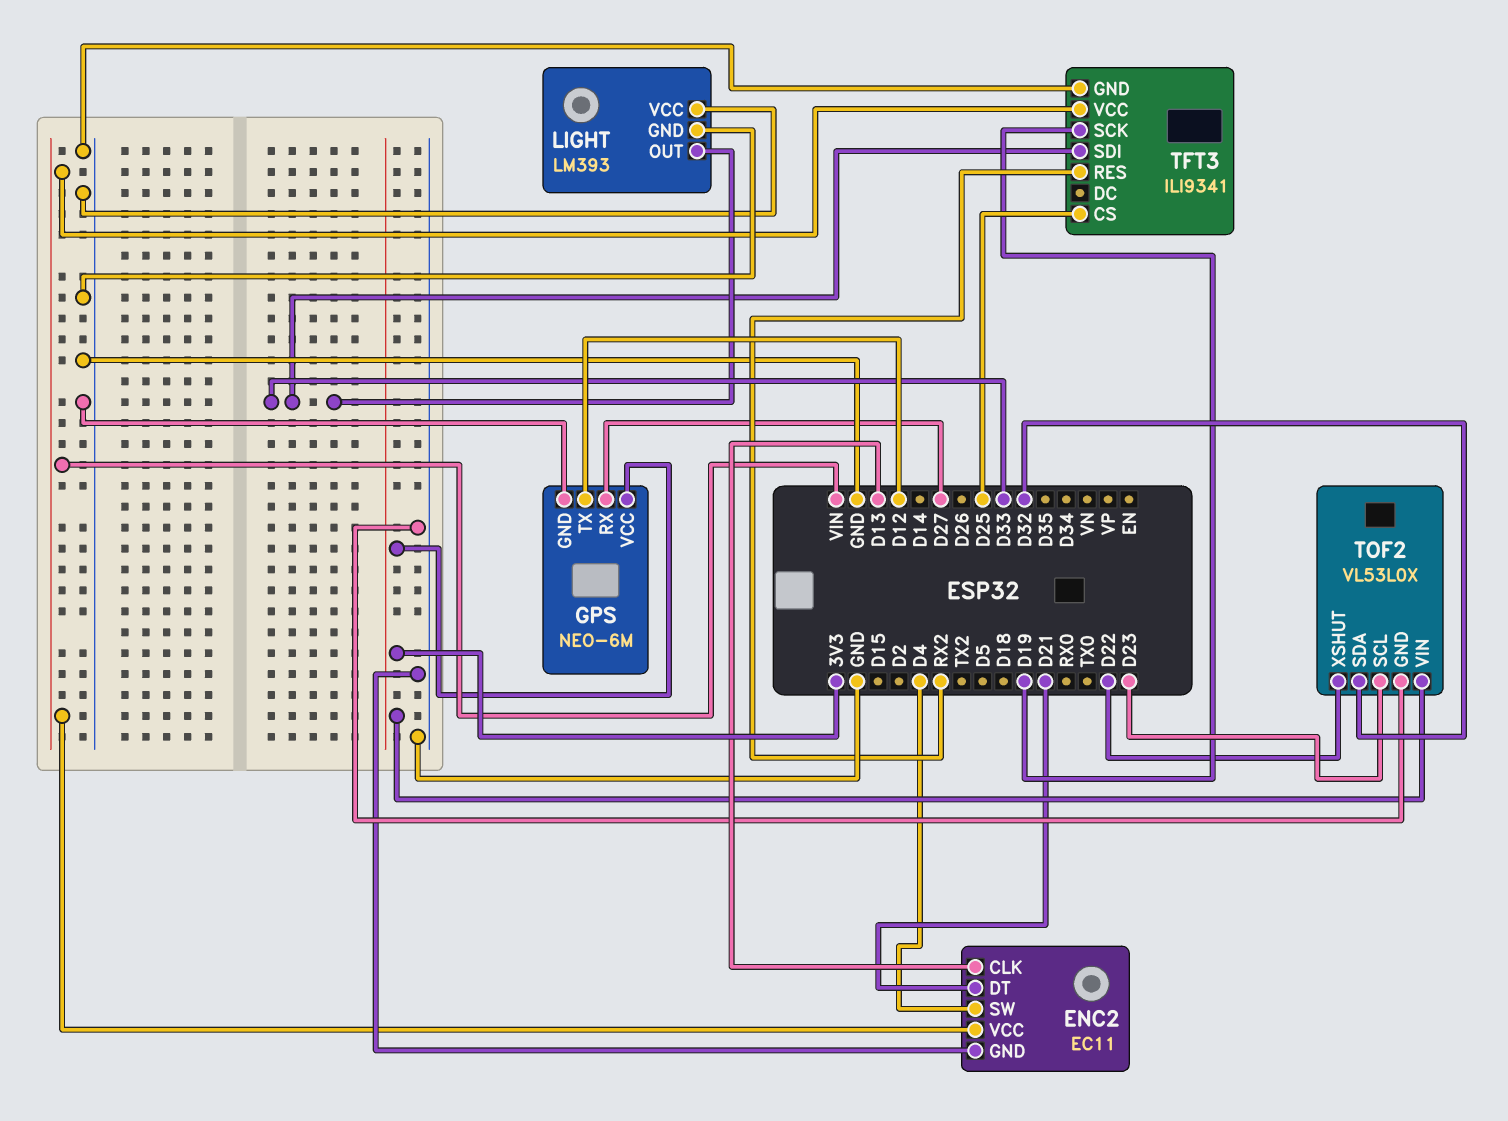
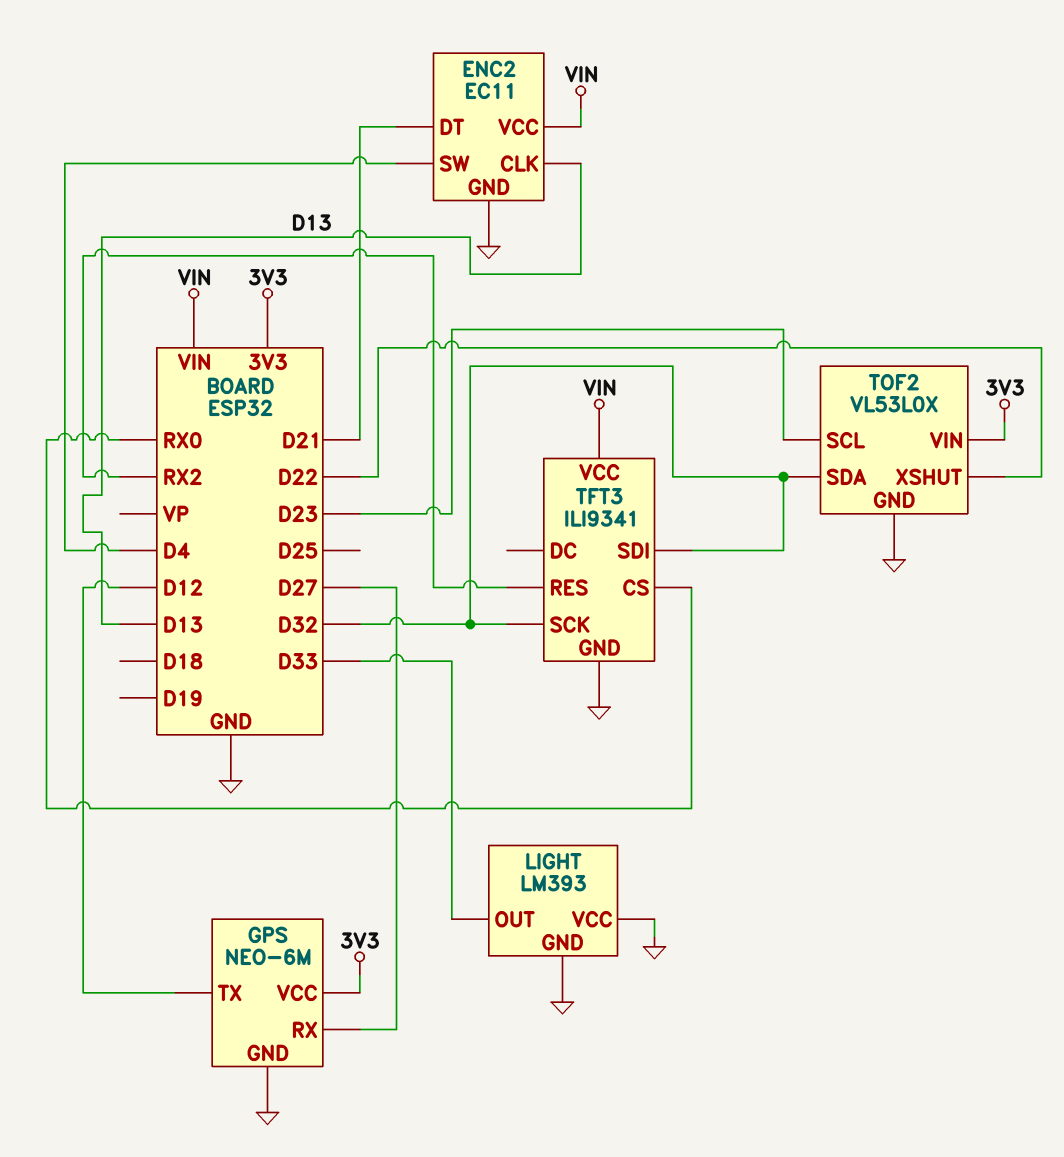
TFT3 pin CS: D25 -> RX0
TFT3 pin SCK: D19 -> D32
TFT3 pin SDI: D33 -> D32

